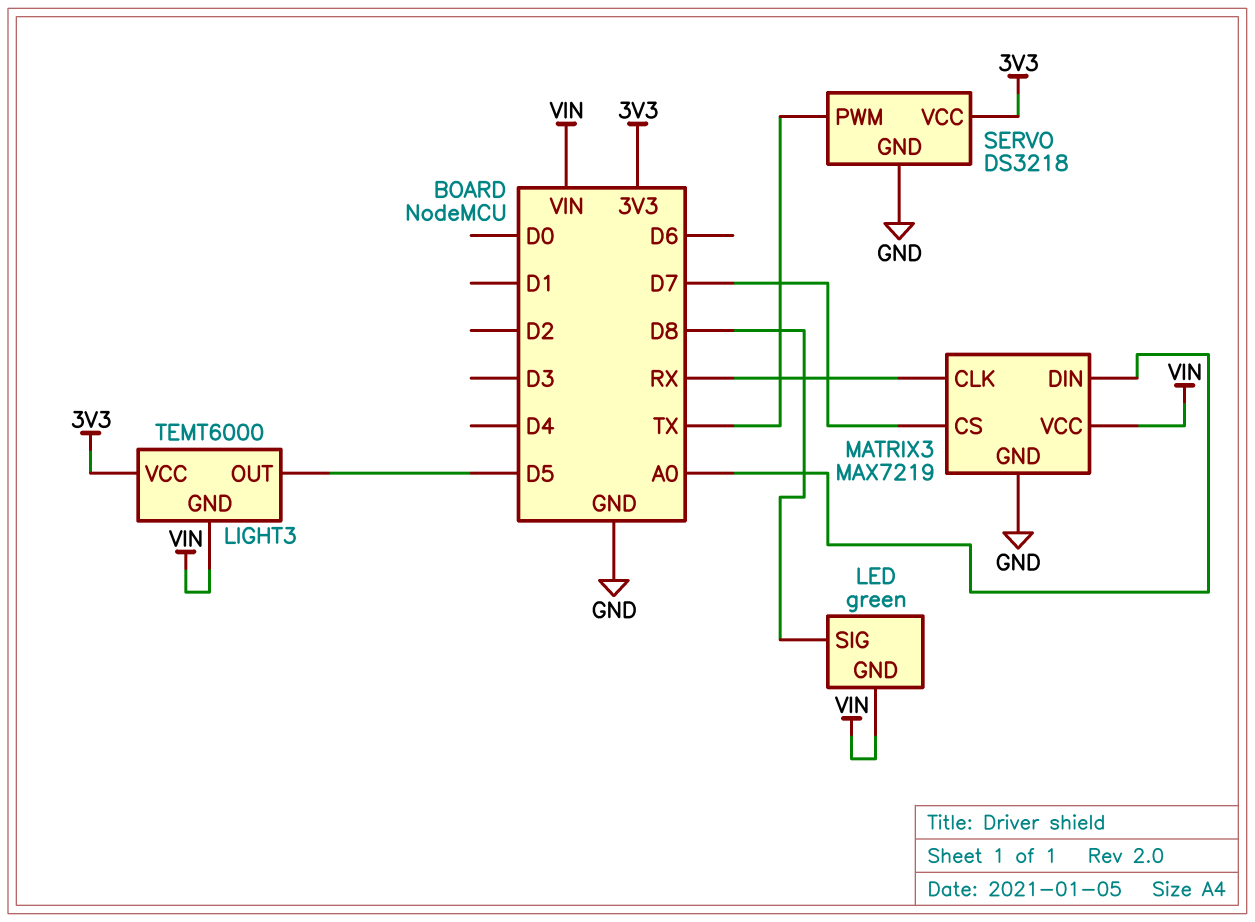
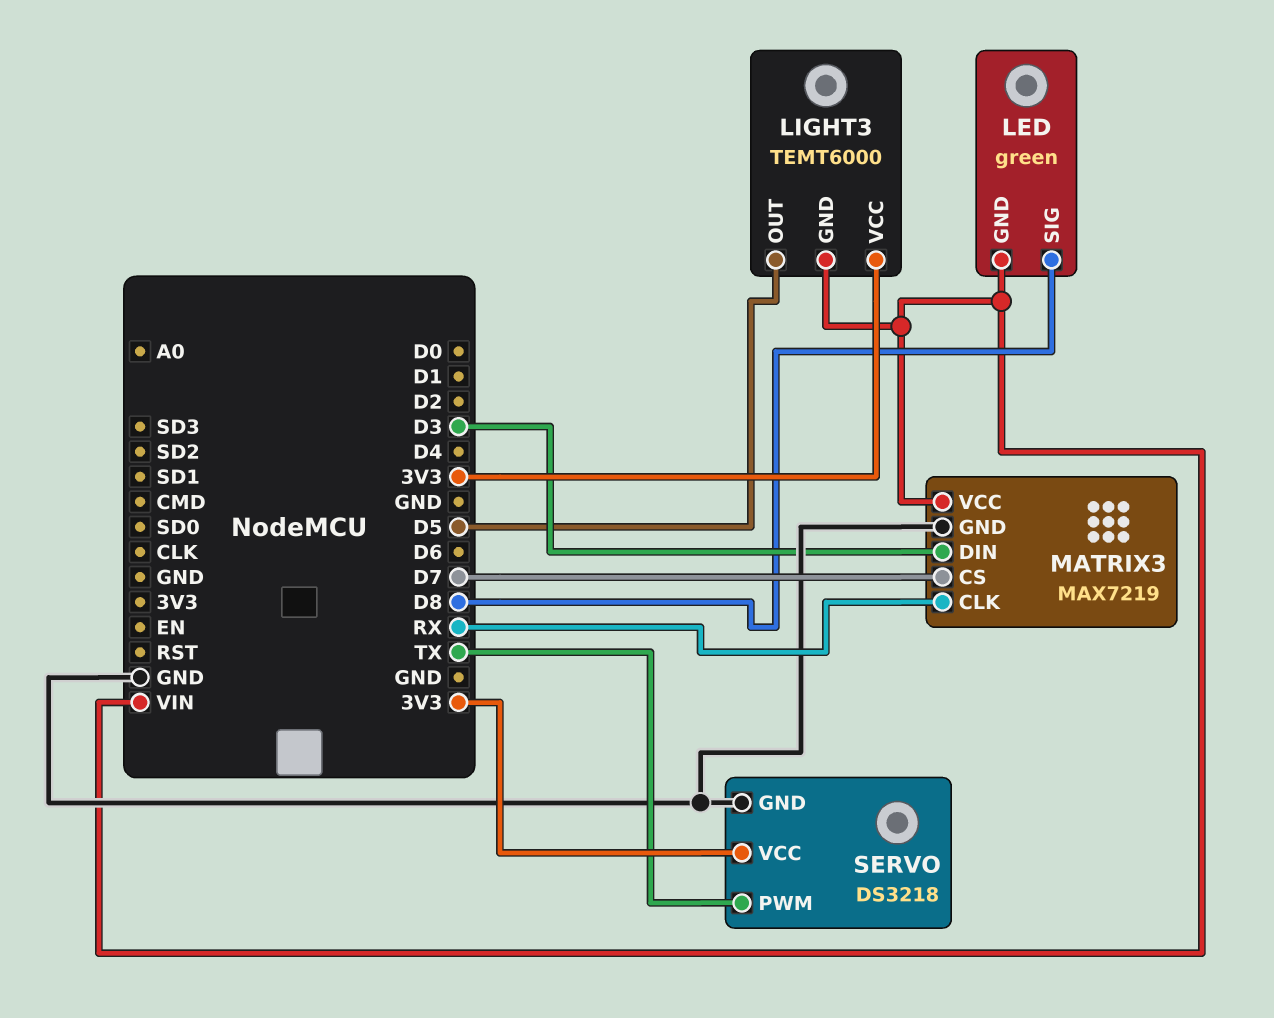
MATRIX3 pin DIN: A0 -> D3

